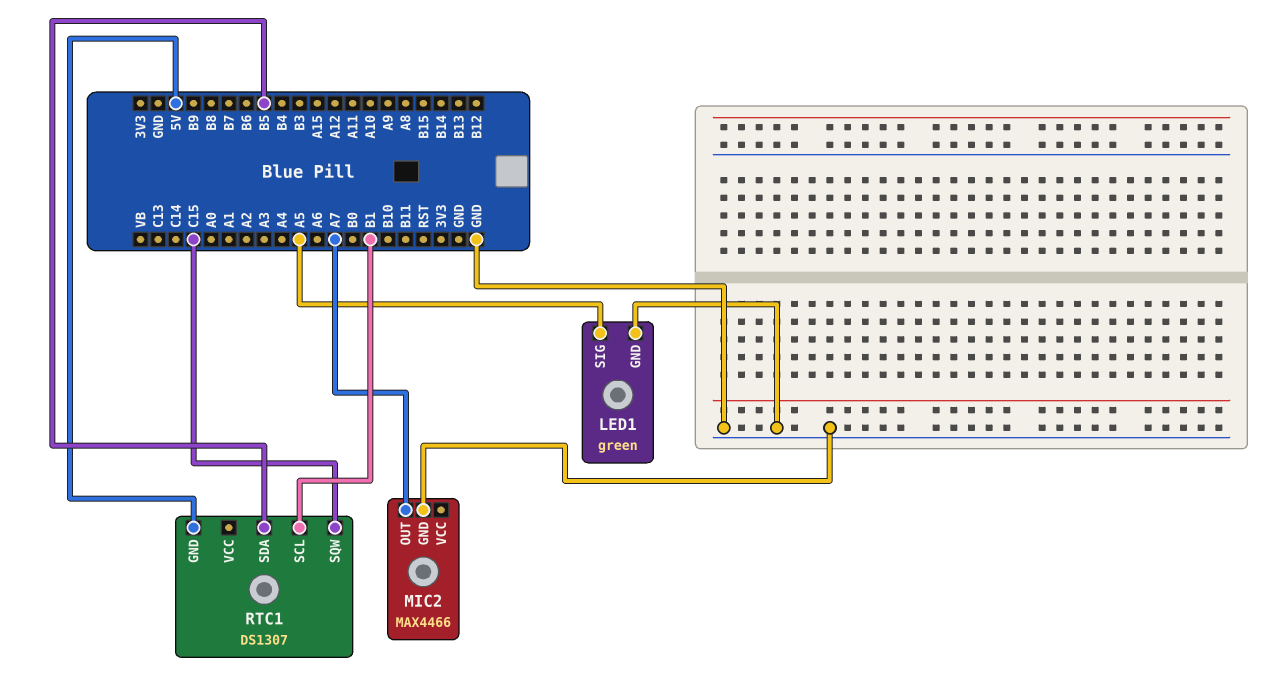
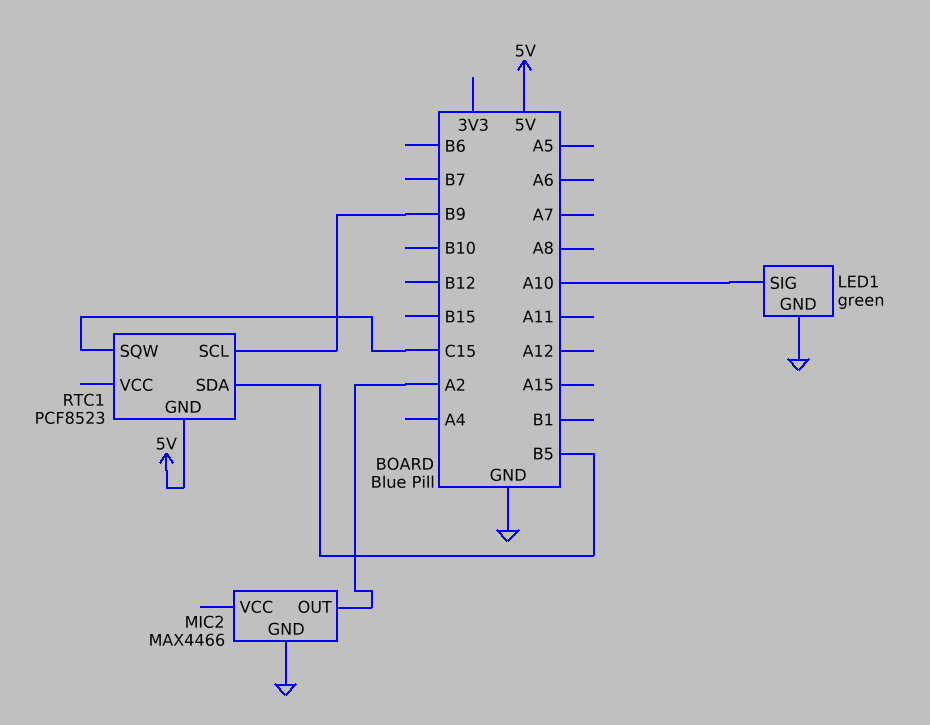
LED1 pin SIG: A5 -> A10
MIC2 pin OUT: A7 -> A2
RTC1: DS1307 -> PCF8523
RTC1 pin SCL: B1 -> B9

